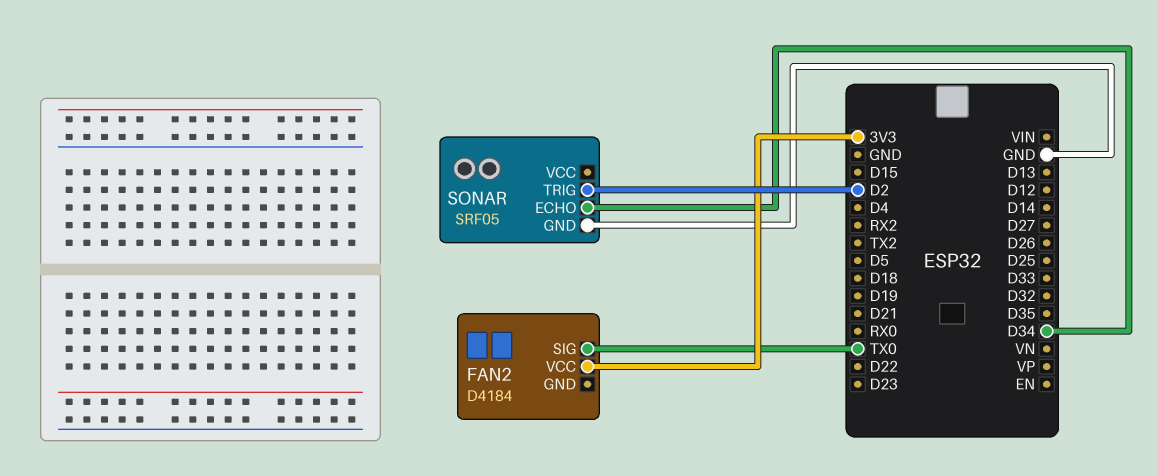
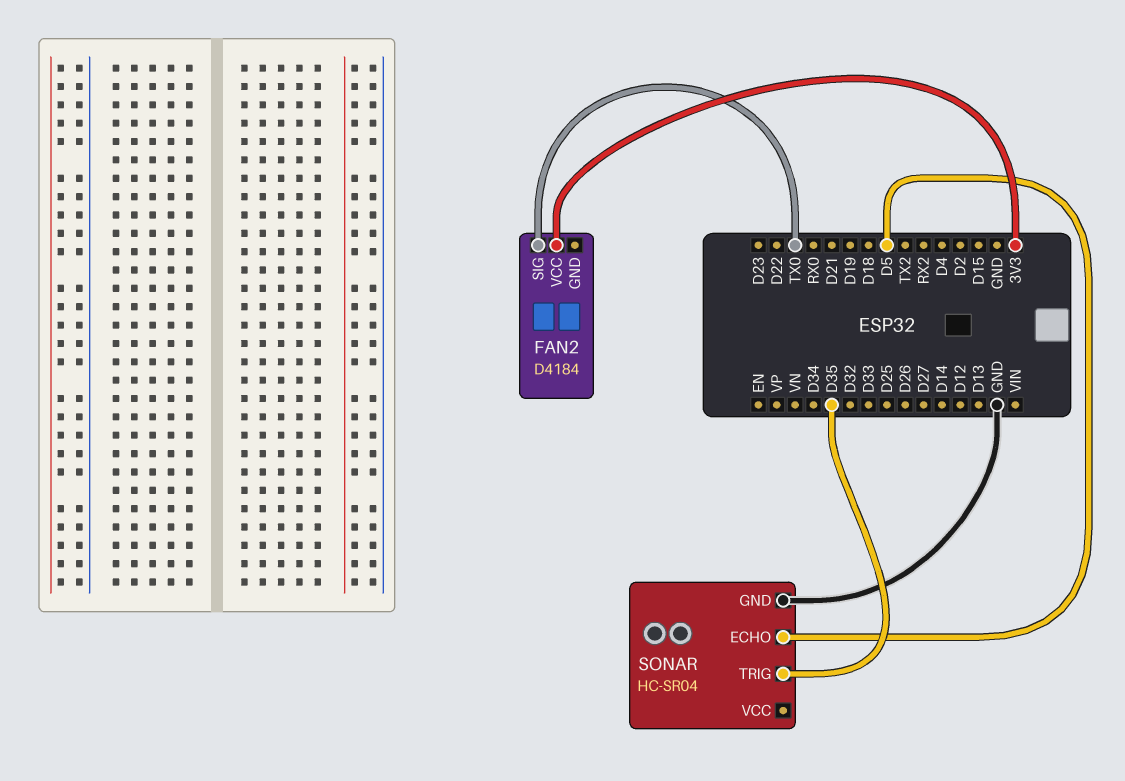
SONAR: SRF05 -> HC-SR04
SONAR pin ECHO: D34 -> D5
SONAR pin TRIG: D2 -> D35

